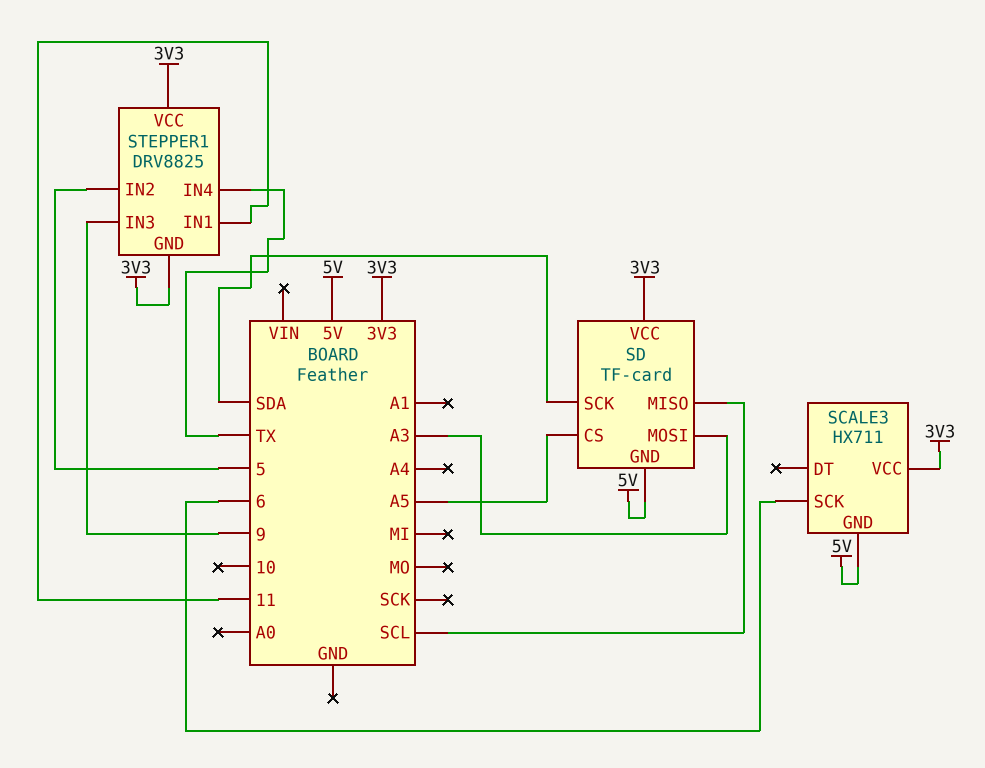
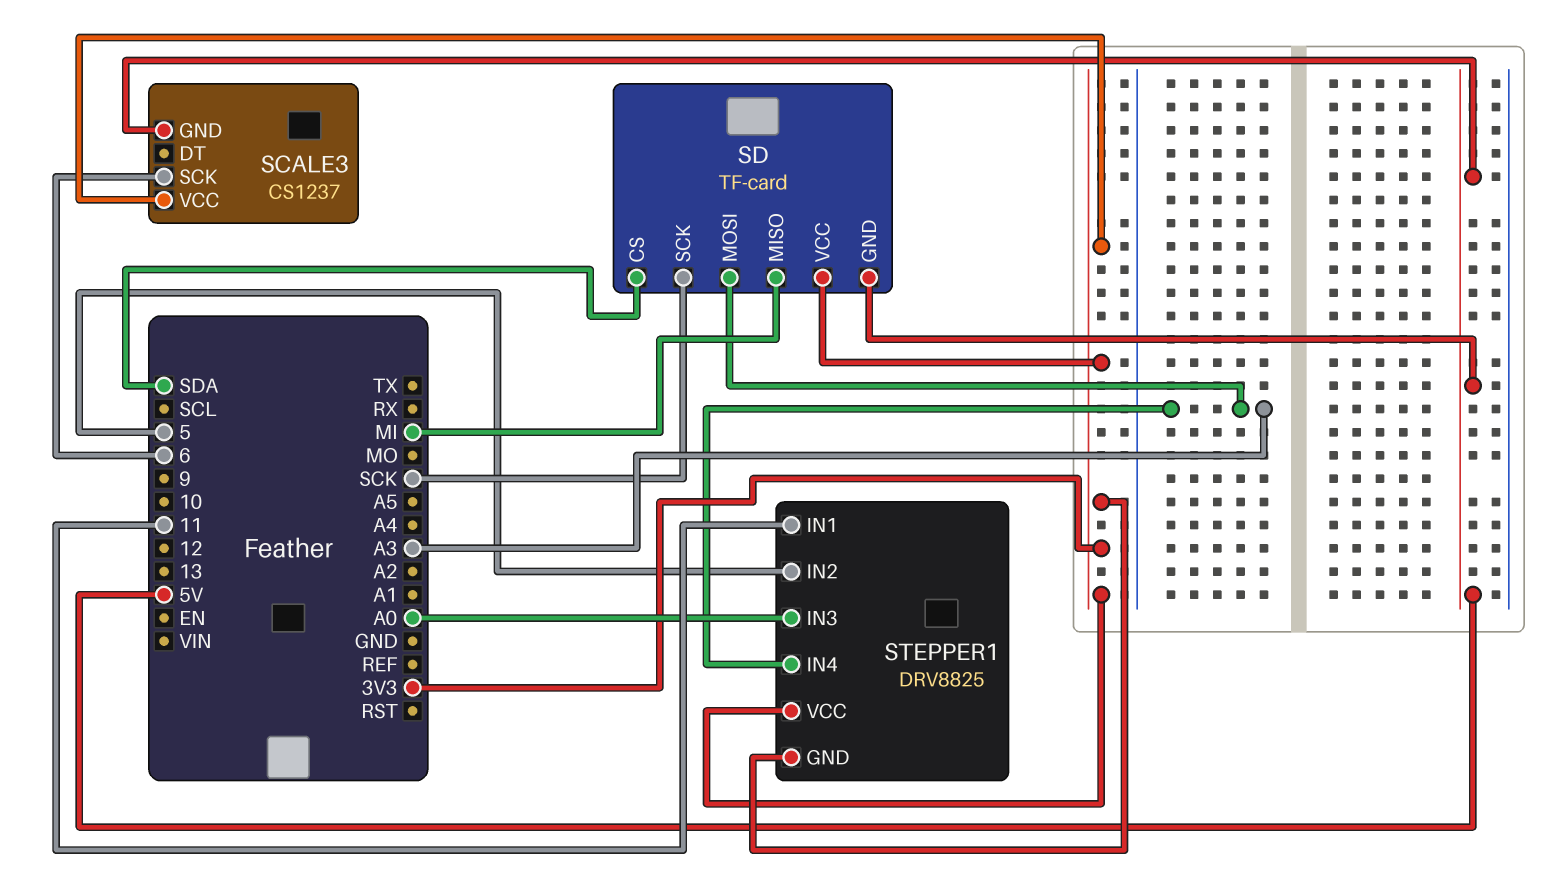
SCALE3: HX711 -> CS1237
SD pin CS: A5 -> SDA
SD pin MISO: SCL -> MI
SD pin SCK: SDA -> SCK
STEPPER1 pin IN3: 9 -> A0
STEPPER1 pin IN4: TX -> A3

